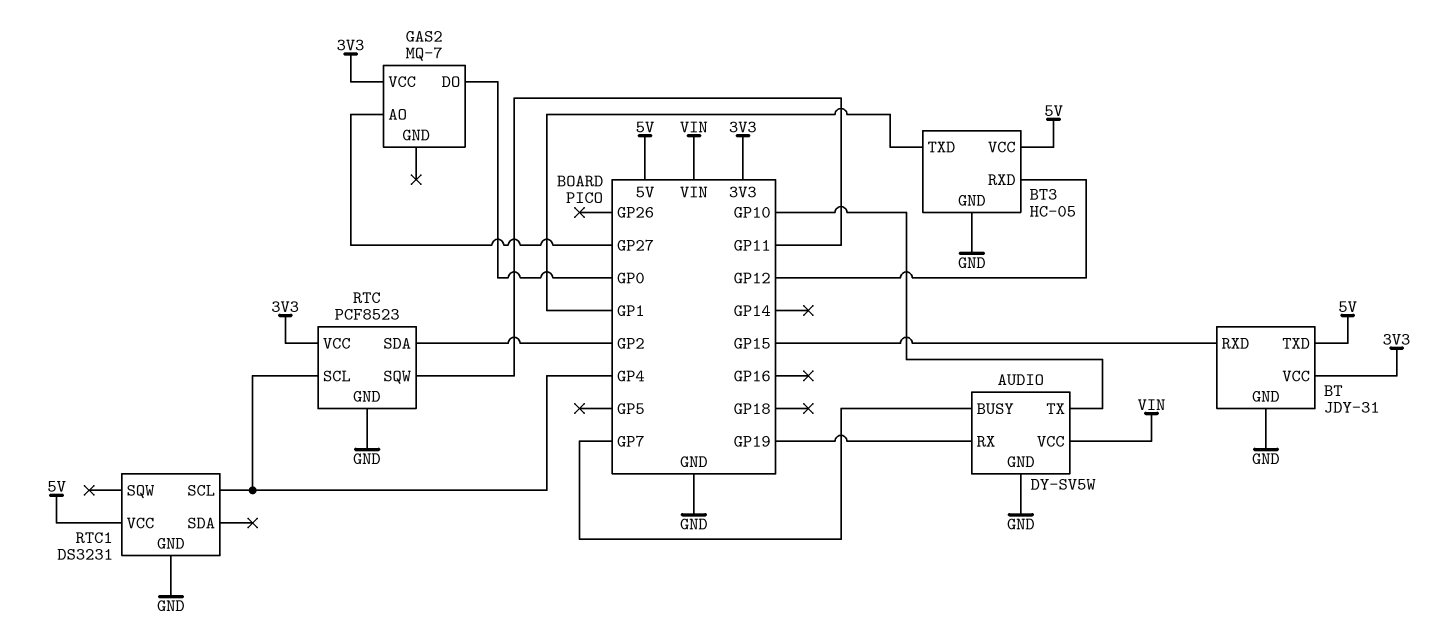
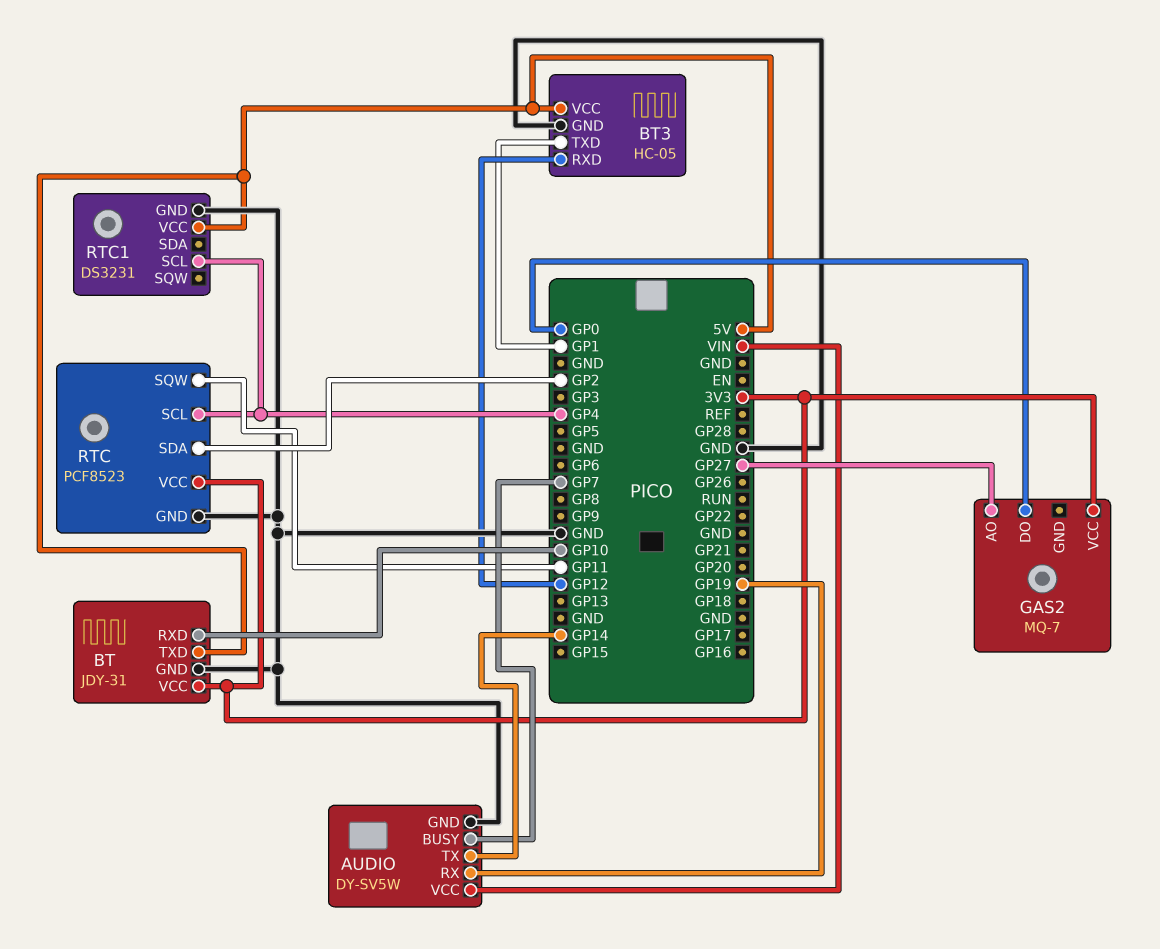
AUDIO pin TX: GP10 -> GP14
BT pin RXD: GP15 -> GP10

